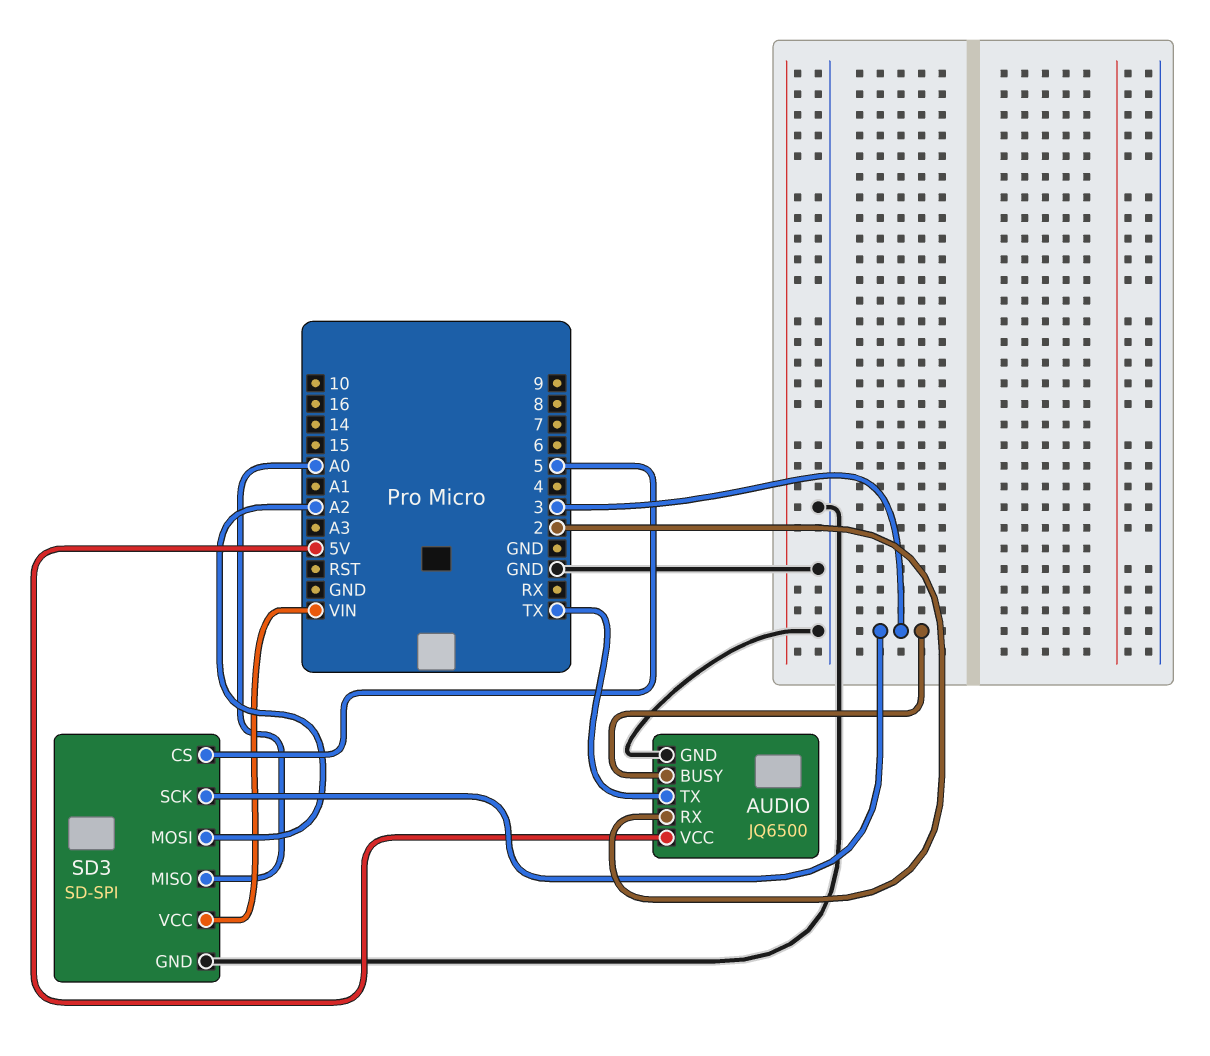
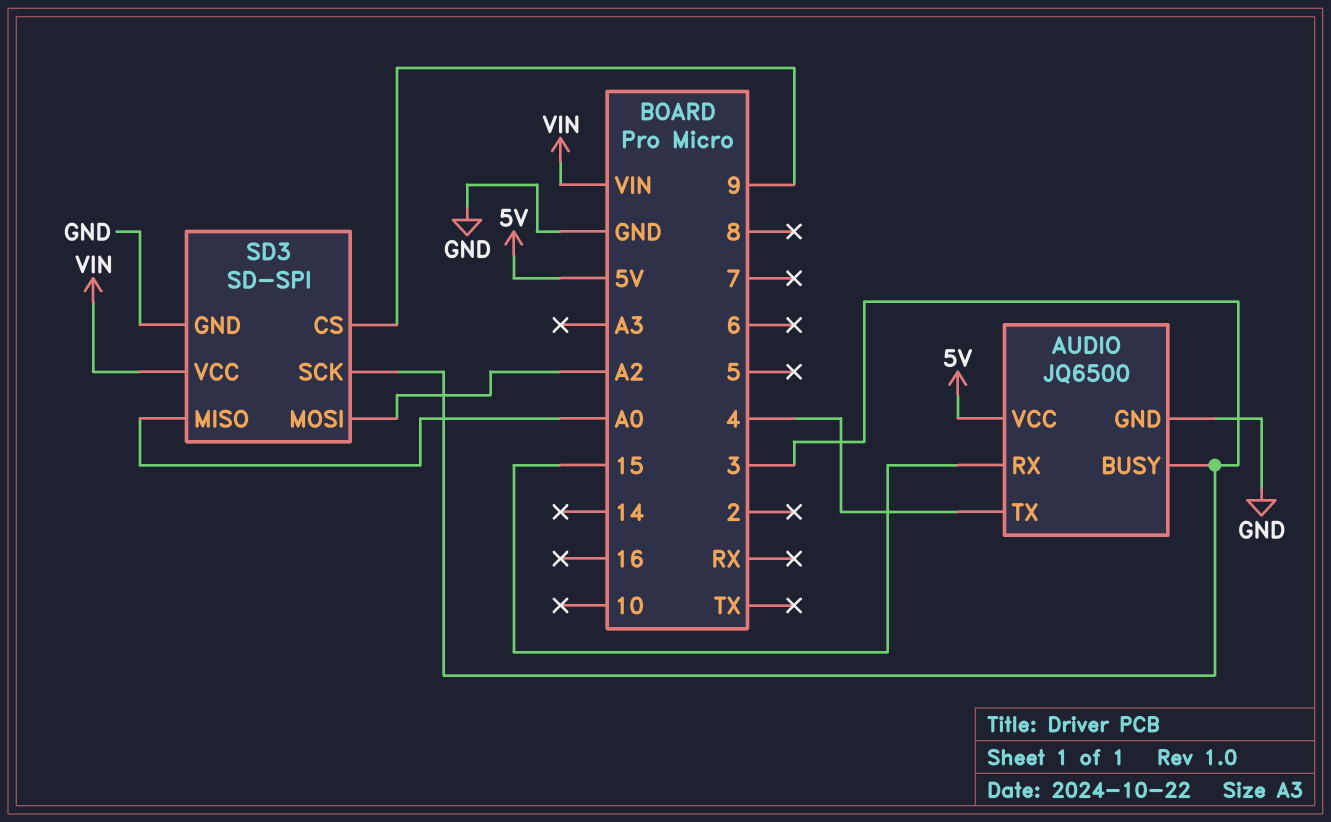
AUDIO pin RX: 2 -> 15
AUDIO pin TX: TX -> 4
SD3 pin CS: 5 -> 9

